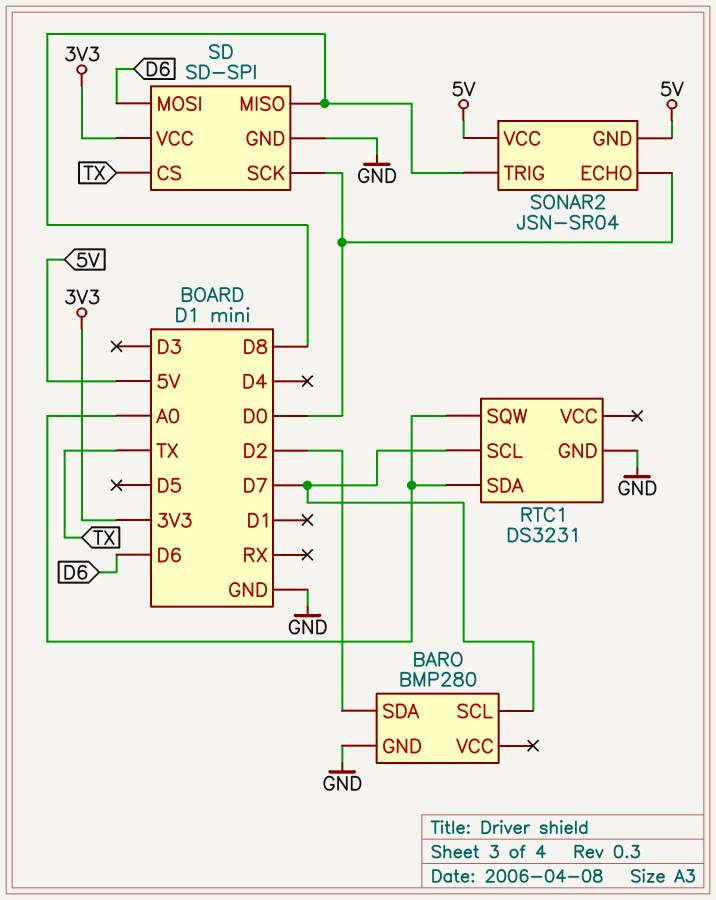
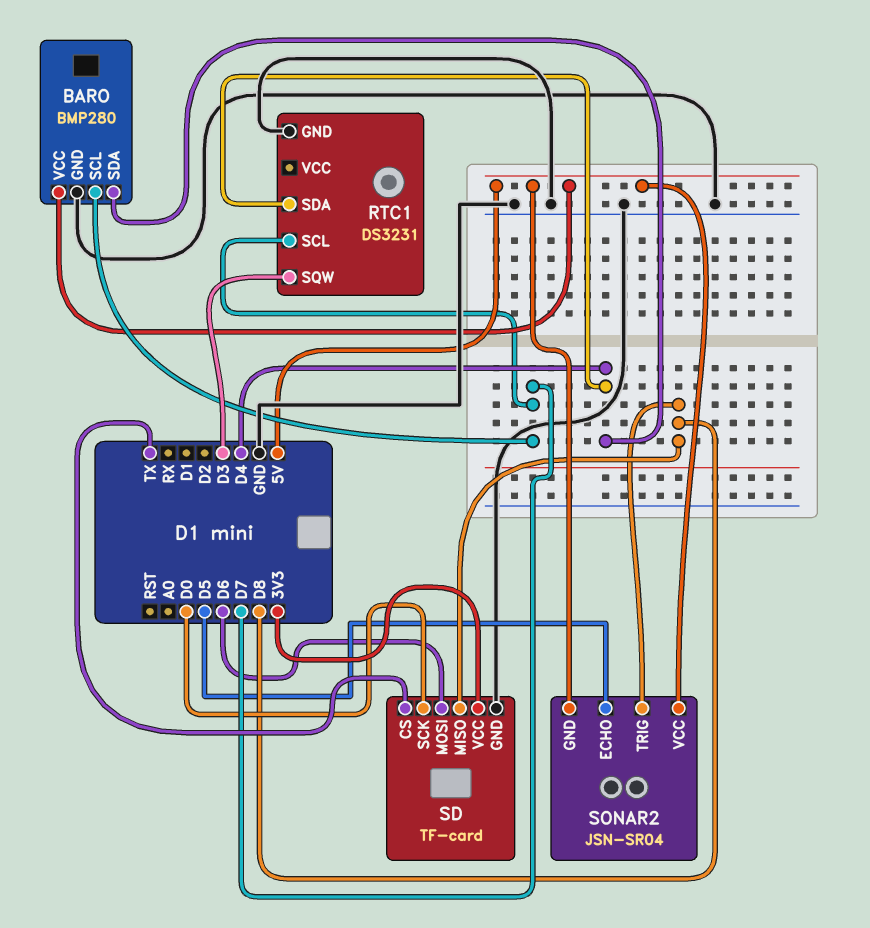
BARO pin SDA: D2 -> D4
BARO pin VCC: none -> 5V
RTC1 pin SDA: A0 -> D4
RTC1 pin SQW: A0 -> D3
SD: SD-SPI -> TF-card
SONAR2 pin ECHO: D0 -> D5

